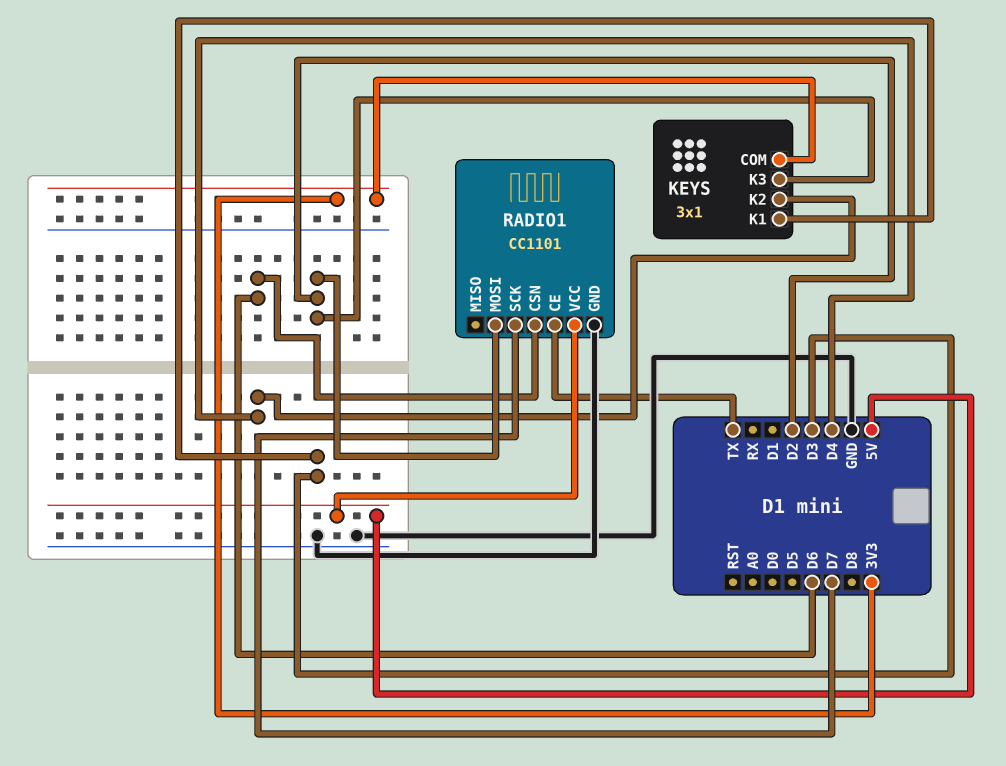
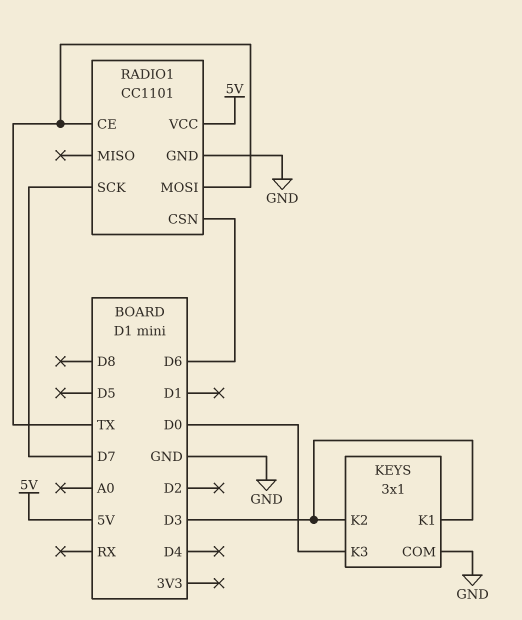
KEYS pin COM: 3V3 -> GND
KEYS pin K2: D4 -> D3
KEYS pin K3: D2 -> D0
RADIO1 pin MOSI: D2 -> TX

